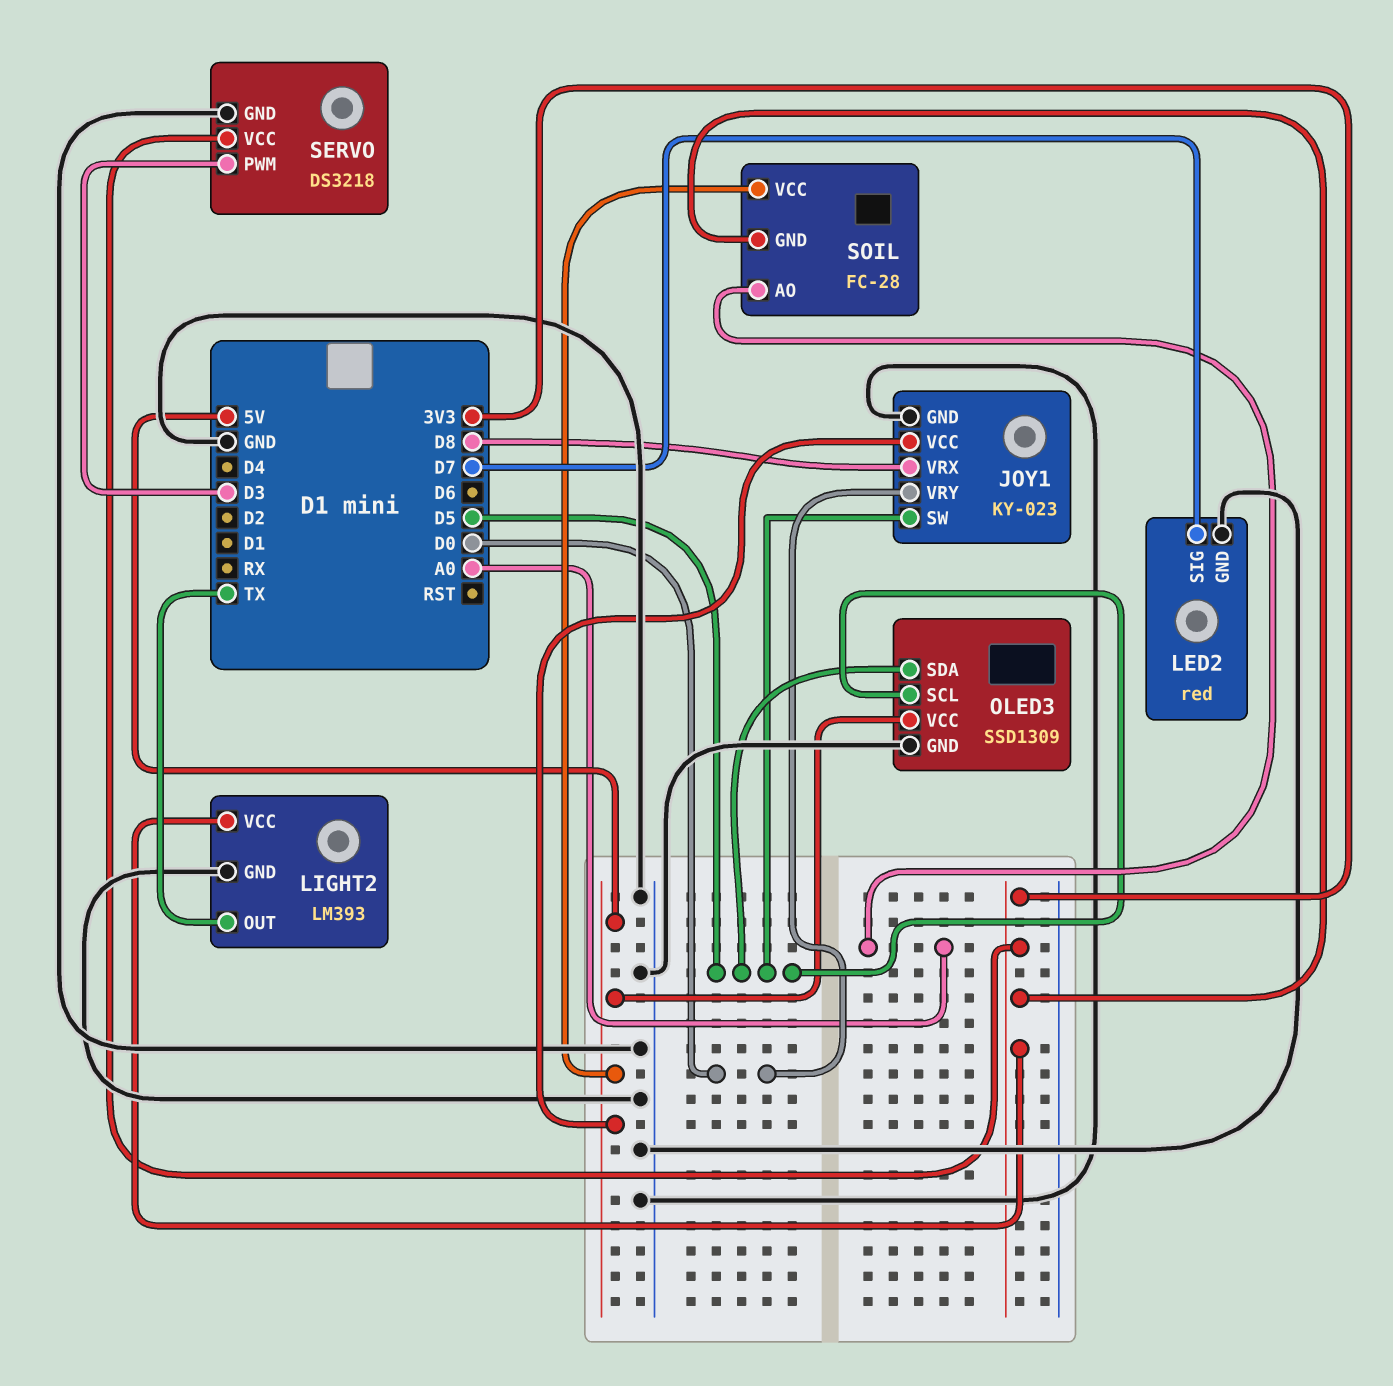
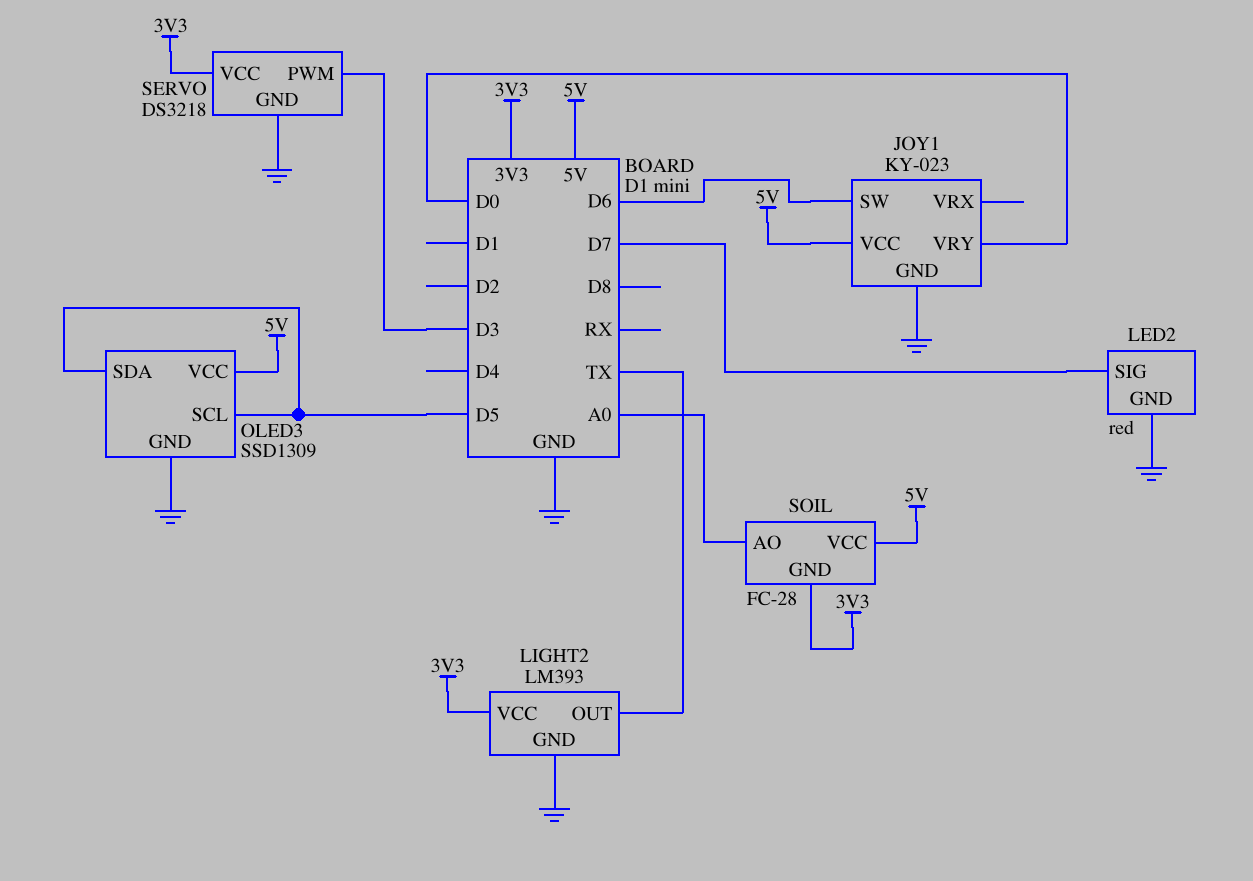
JOY1 pin SW: D5 -> D6
JOY1 pin VRX: D8 -> none

